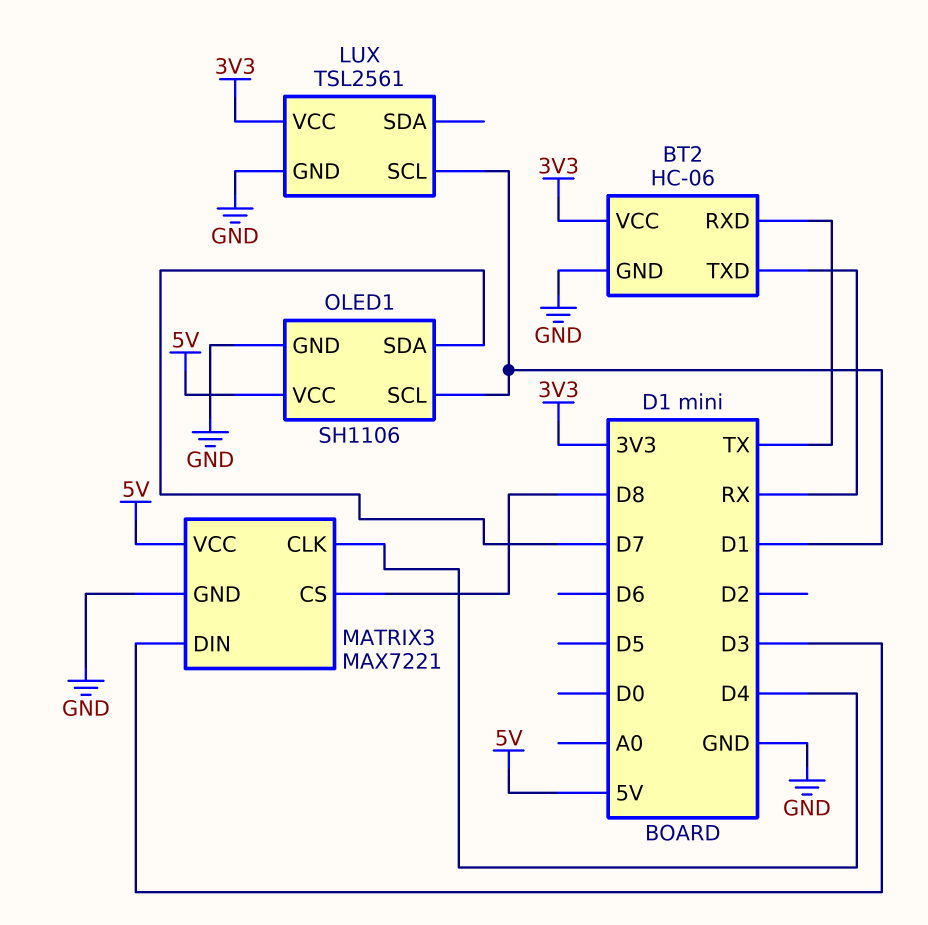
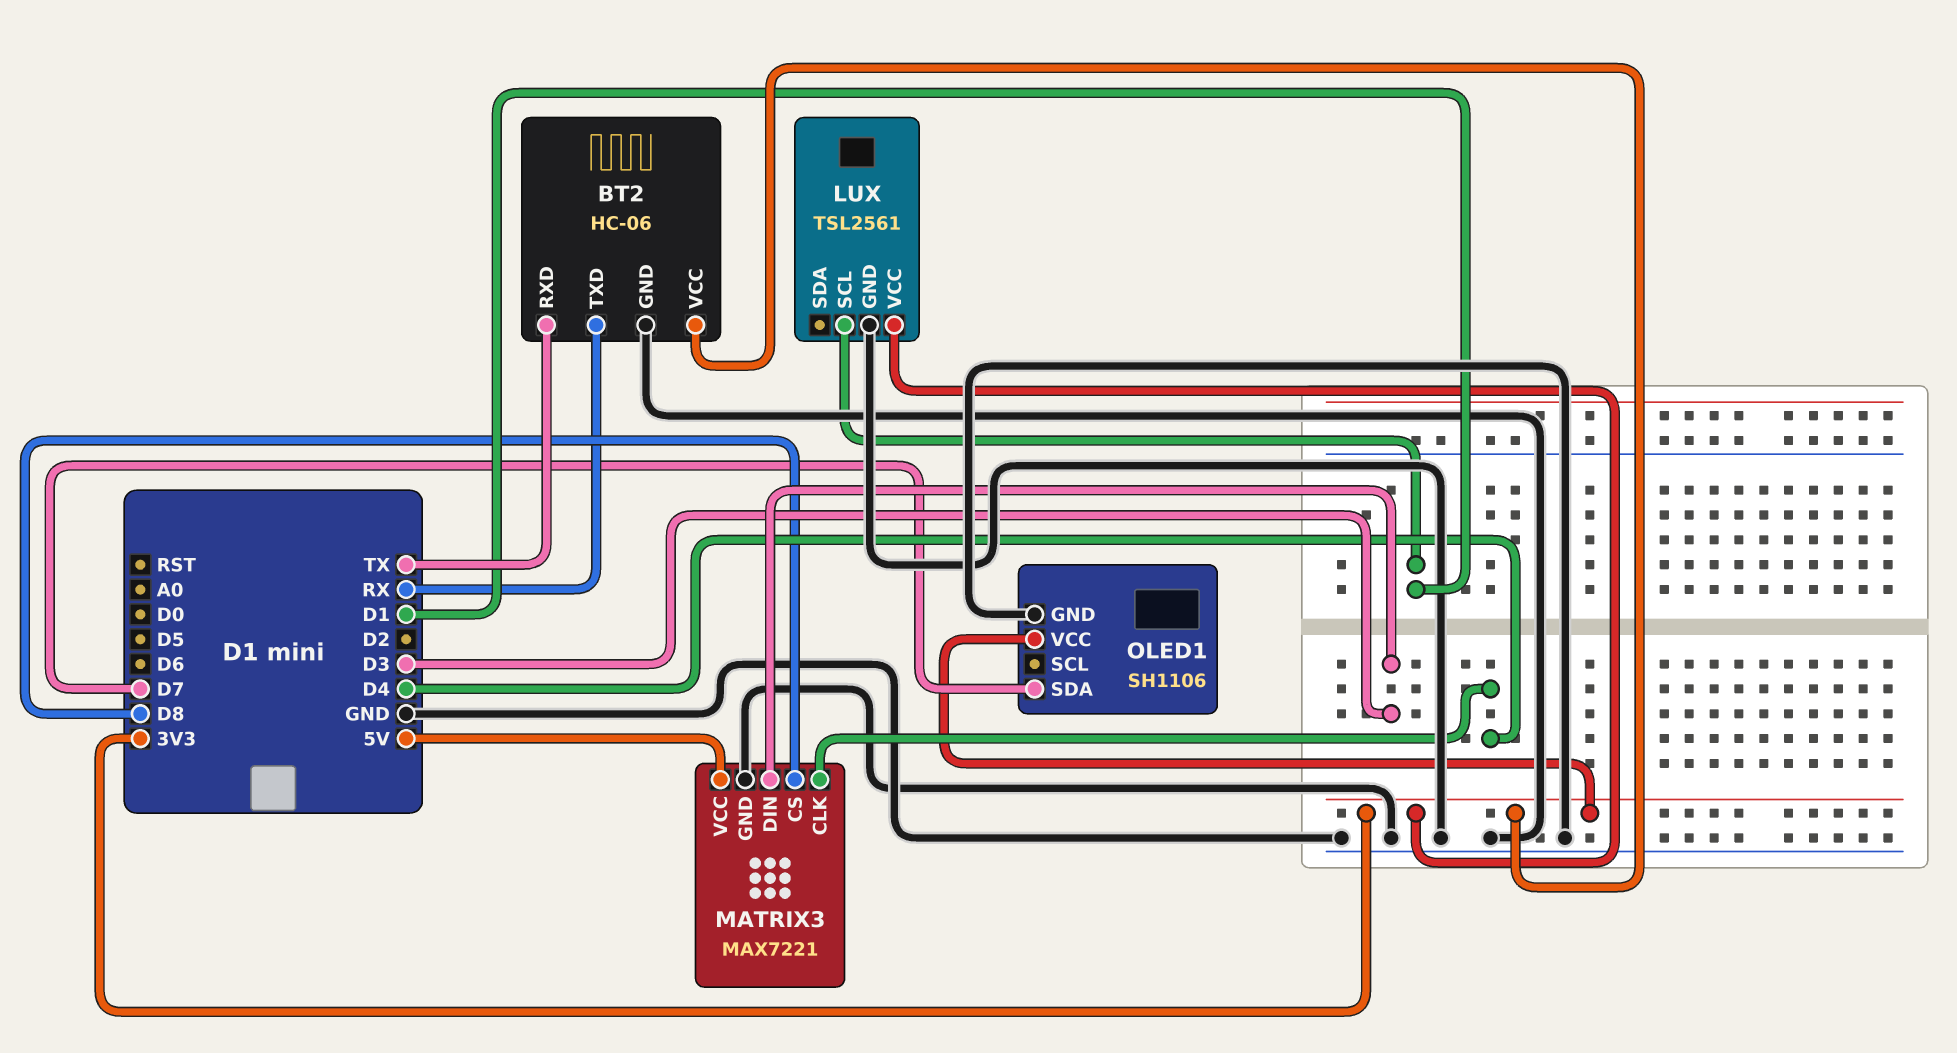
OLED1 pin SCL: D1 -> none
OLED1 pin VCC: 5V -> 3V3

